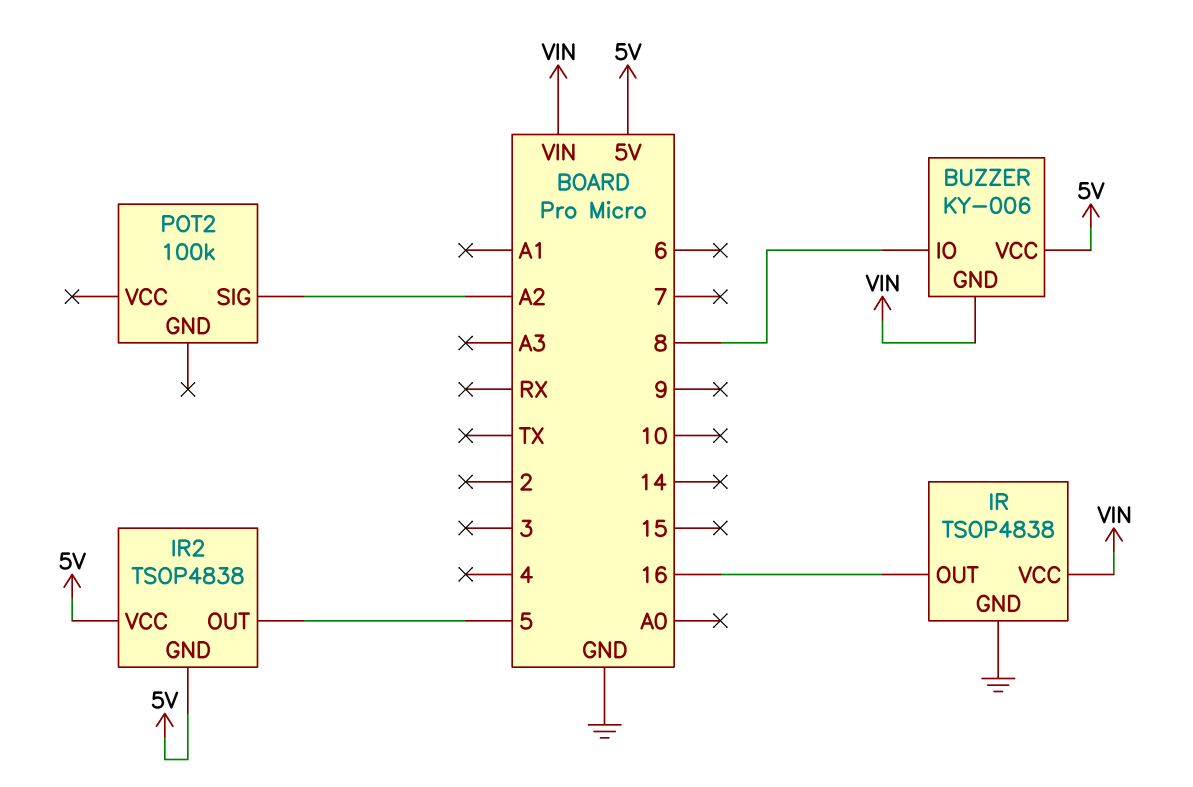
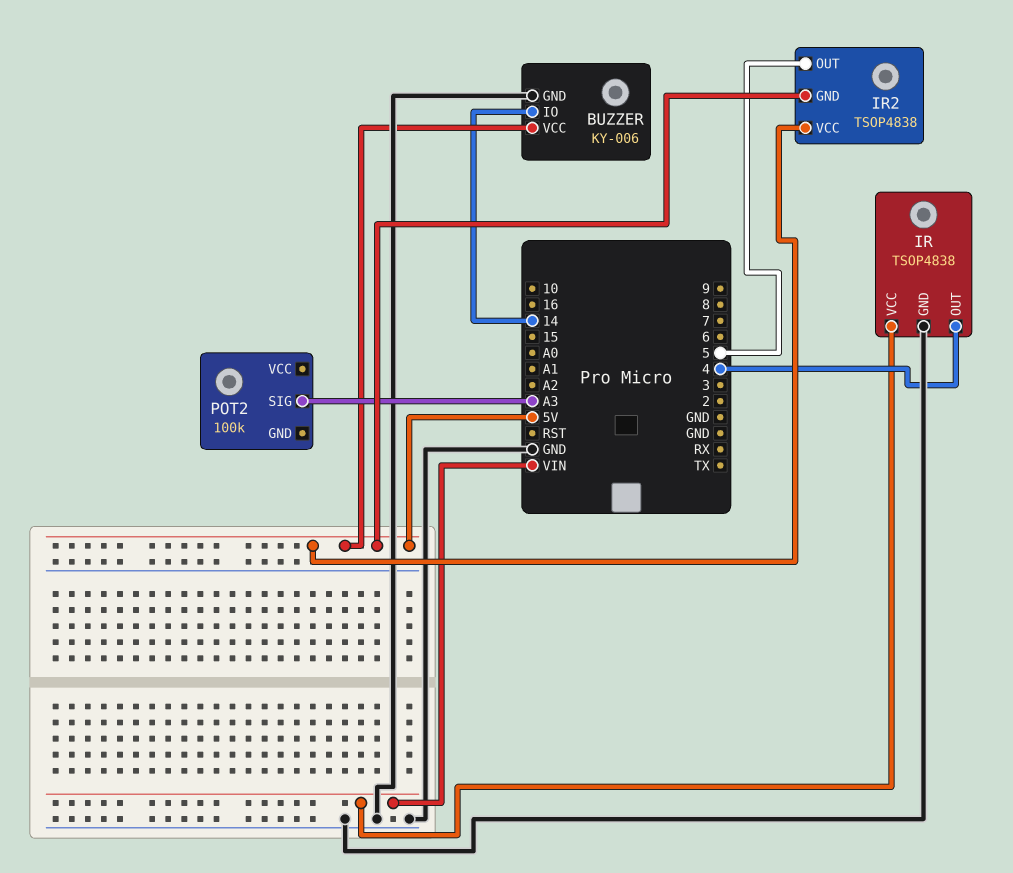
BUZZER pin GND: VIN -> GND
BUZZER pin IO: 8 -> 14
IR pin OUT: 16 -> 4
POT2 pin SIG: A2 -> A3

